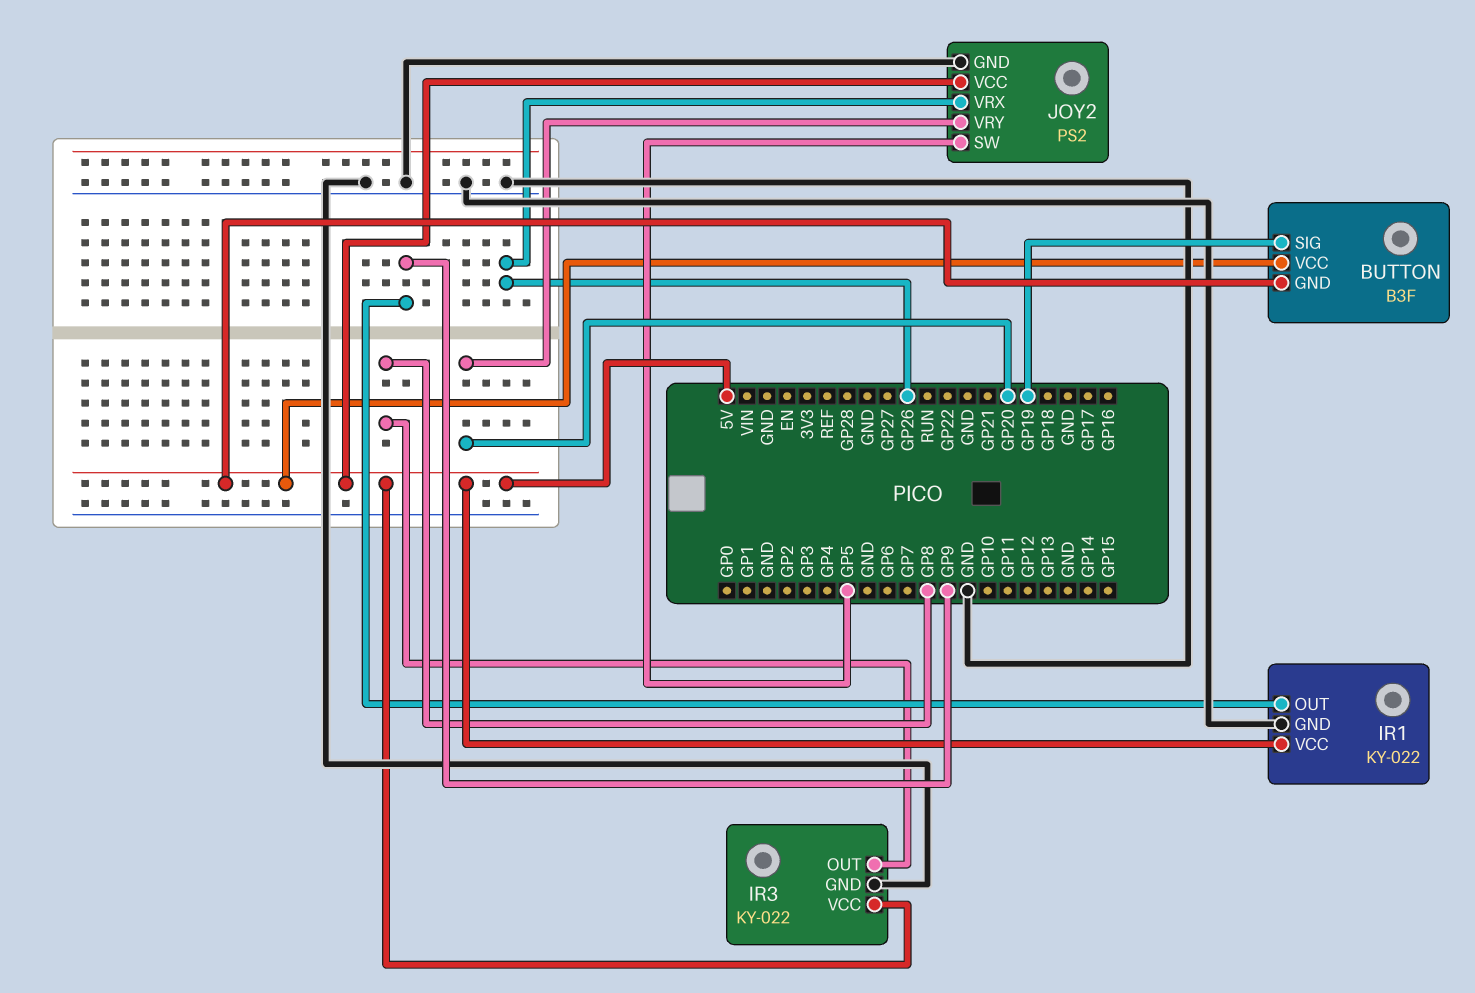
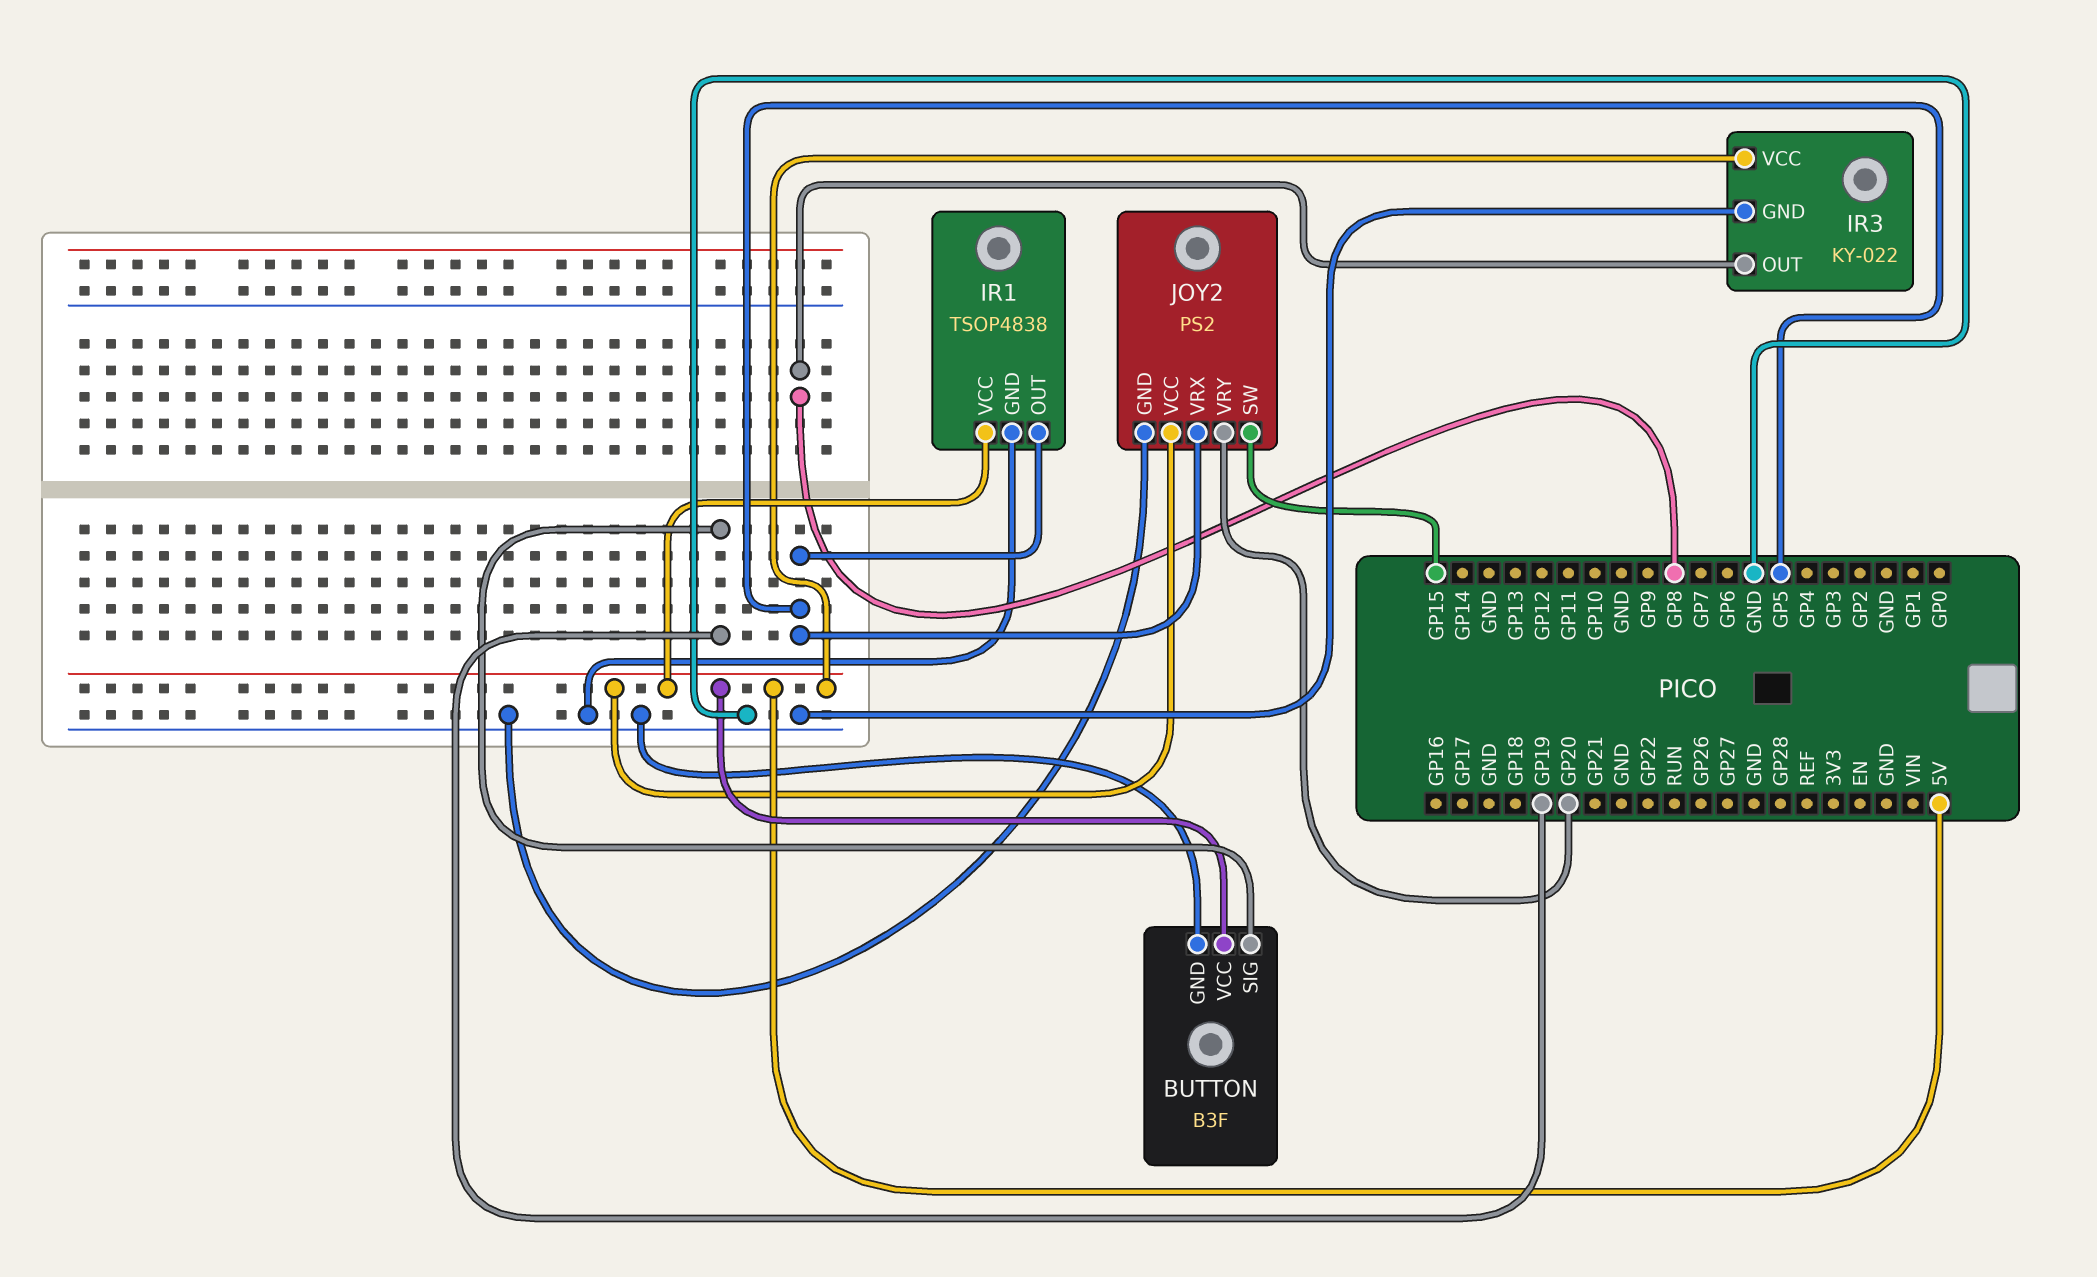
BUTTON pin GND: 5V -> GND
IR1: KY-022 -> TSOP4838
IR1 pin OUT: GP9 -> GP5
JOY2 pin SW: GP5 -> GP15
JOY2 pin VRX: GP26 -> GP5

